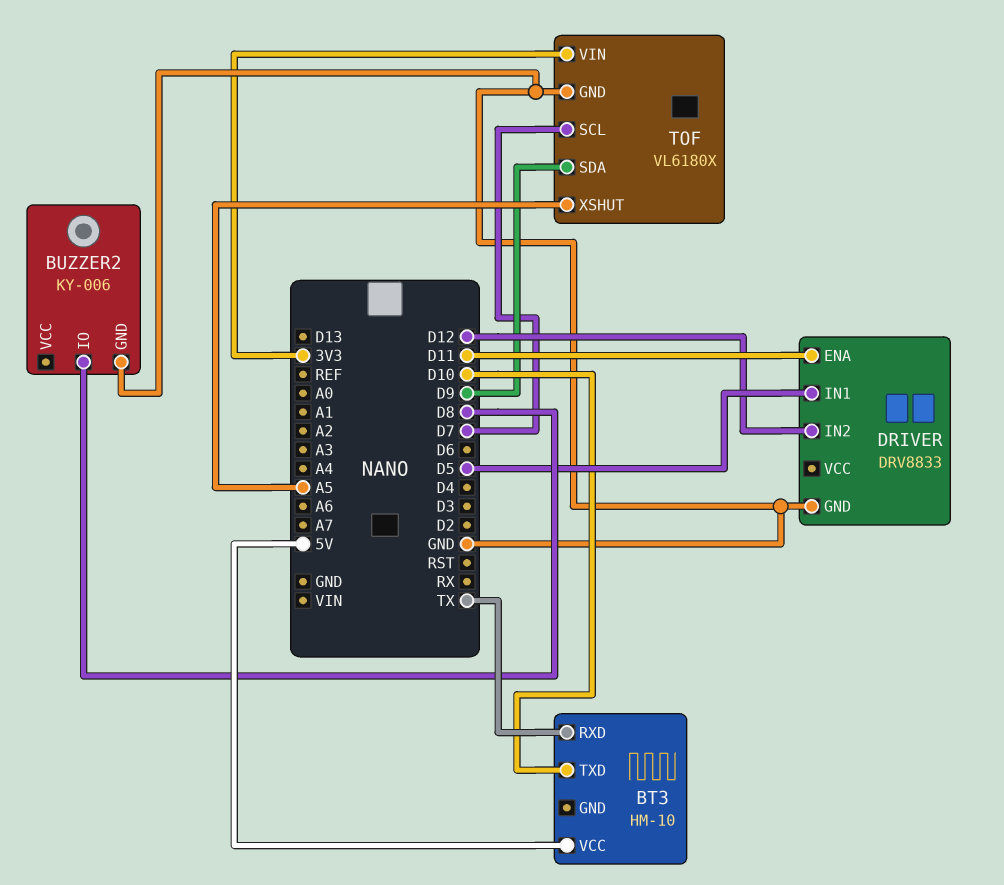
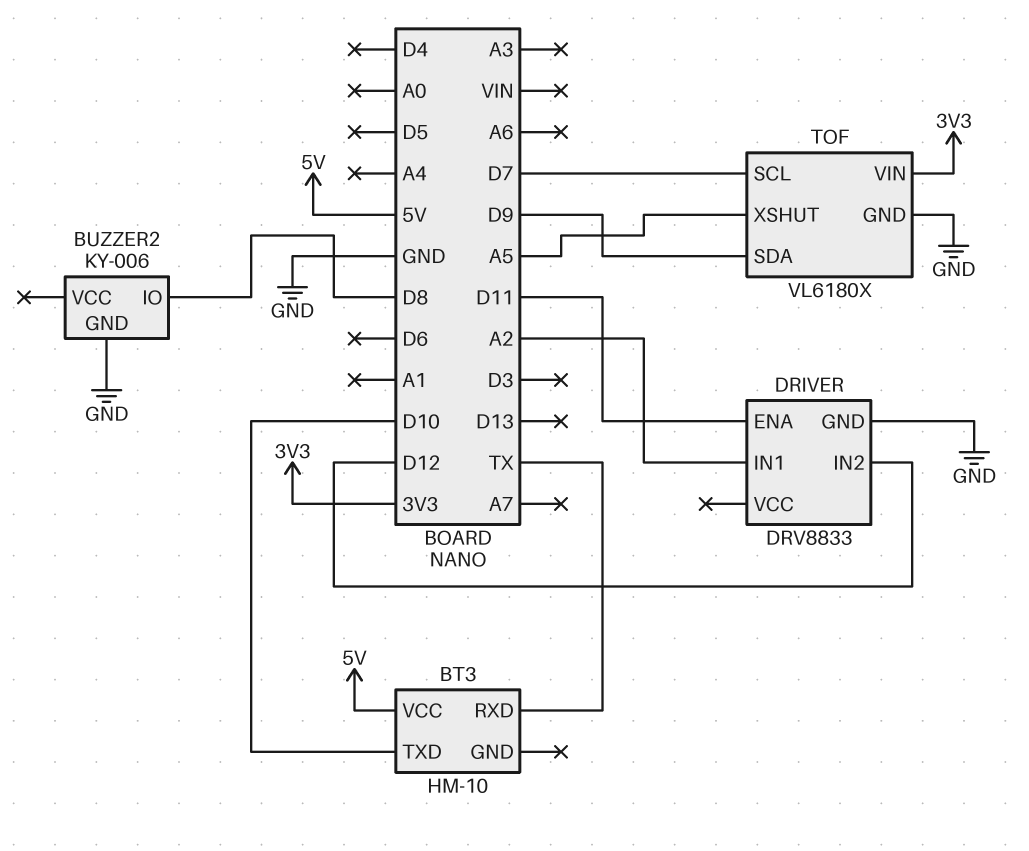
DRIVER pin IN1: D5 -> A2

